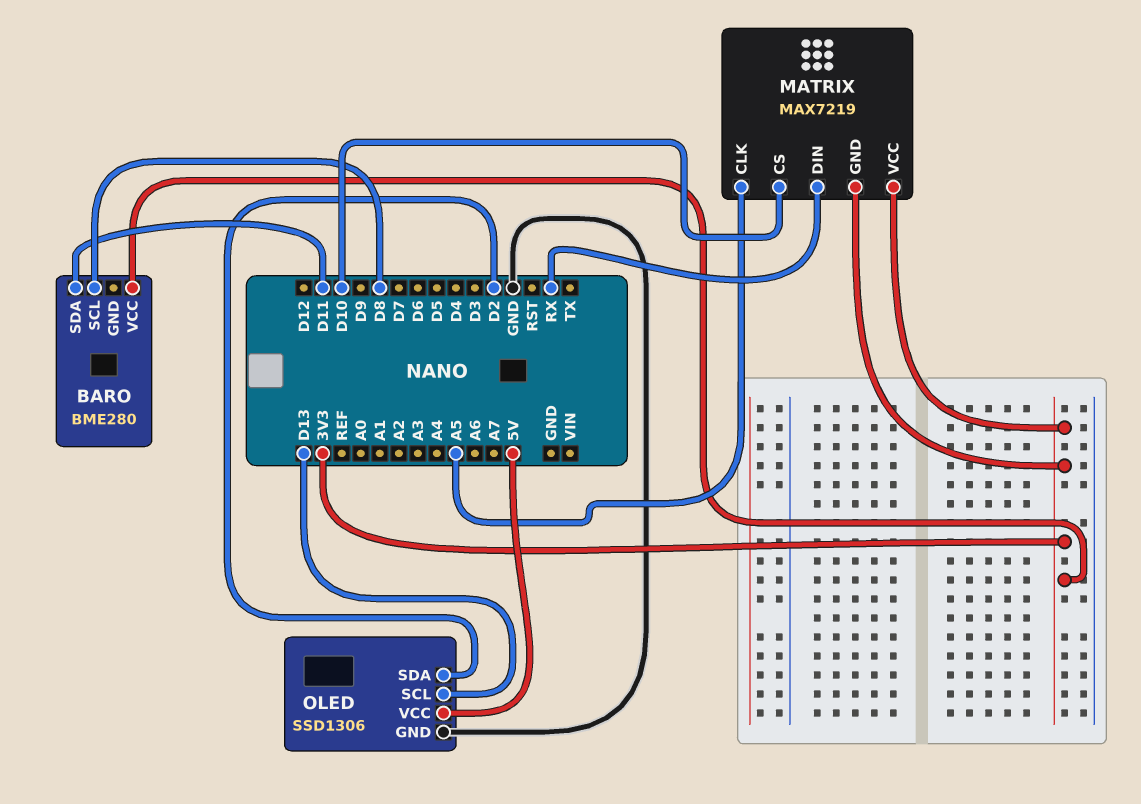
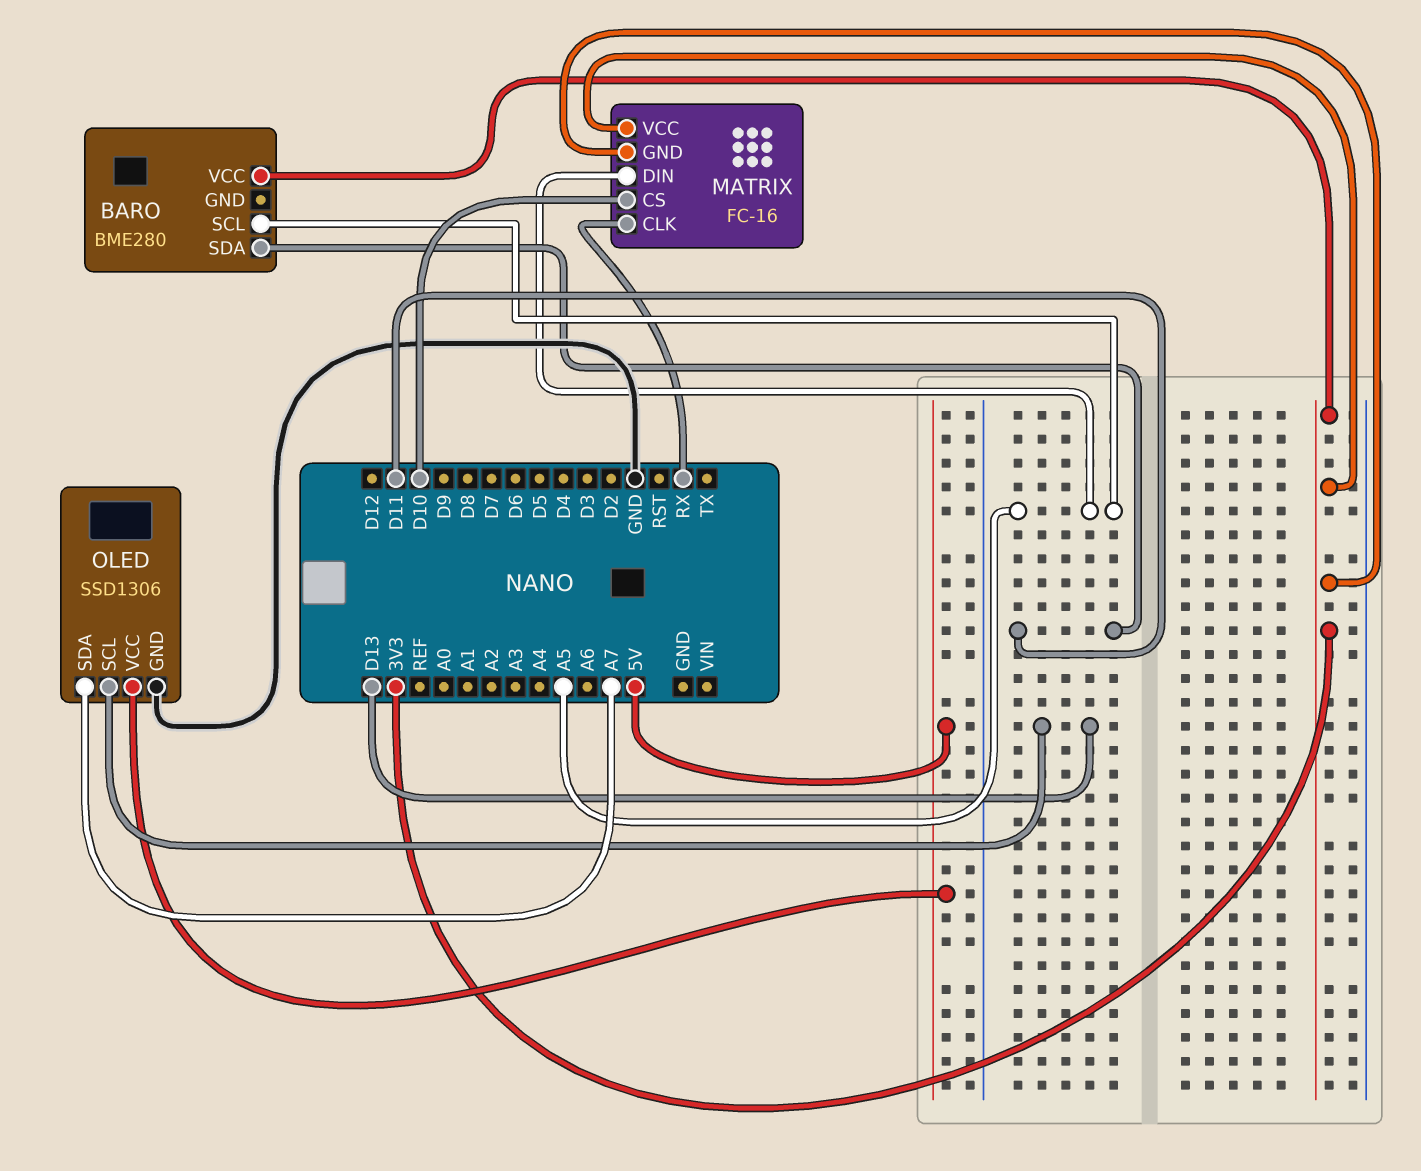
BARO pin SCL: D8 -> A5
MATRIX: MAX7219 -> FC-16
MATRIX pin CLK: A5 -> RX
MATRIX pin DIN: RX -> A5
OLED pin SDA: D2 -> A7

